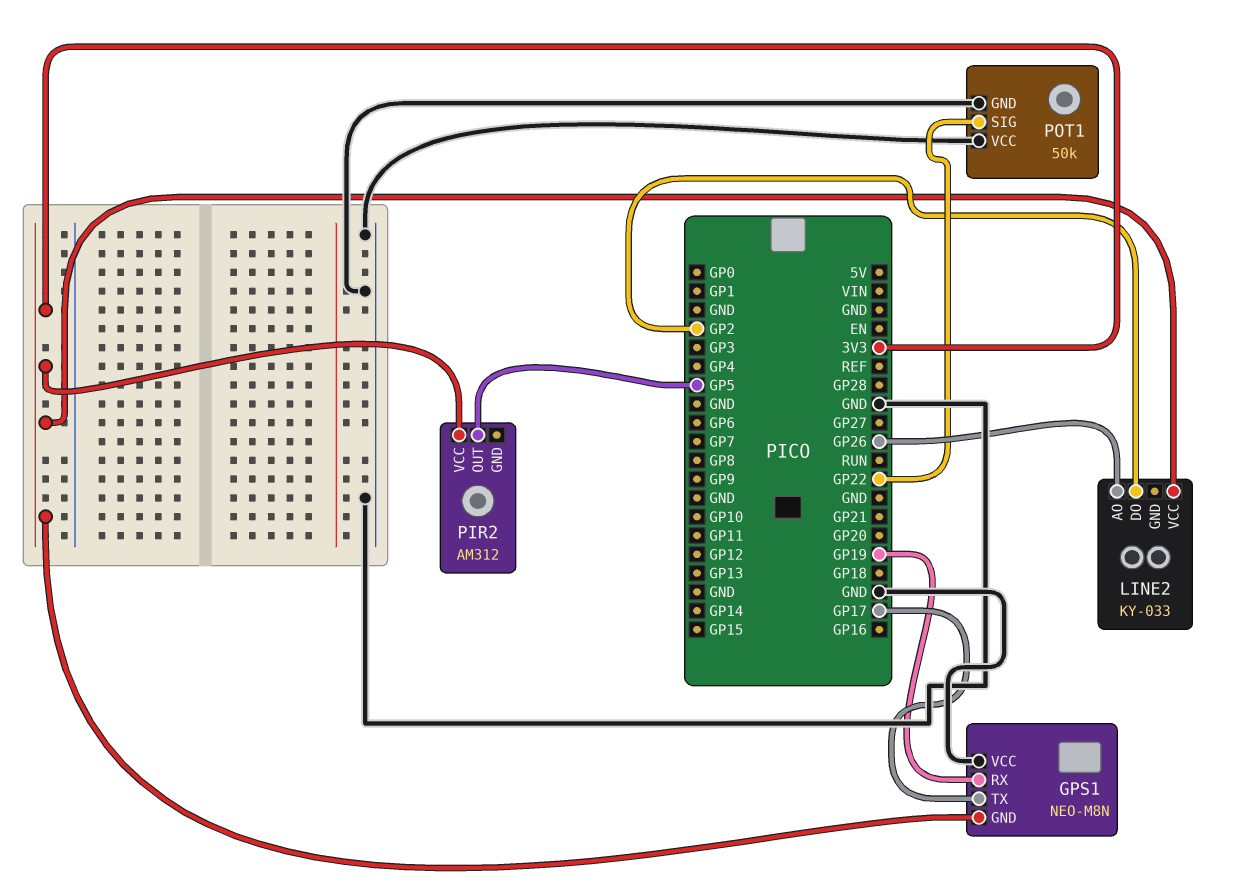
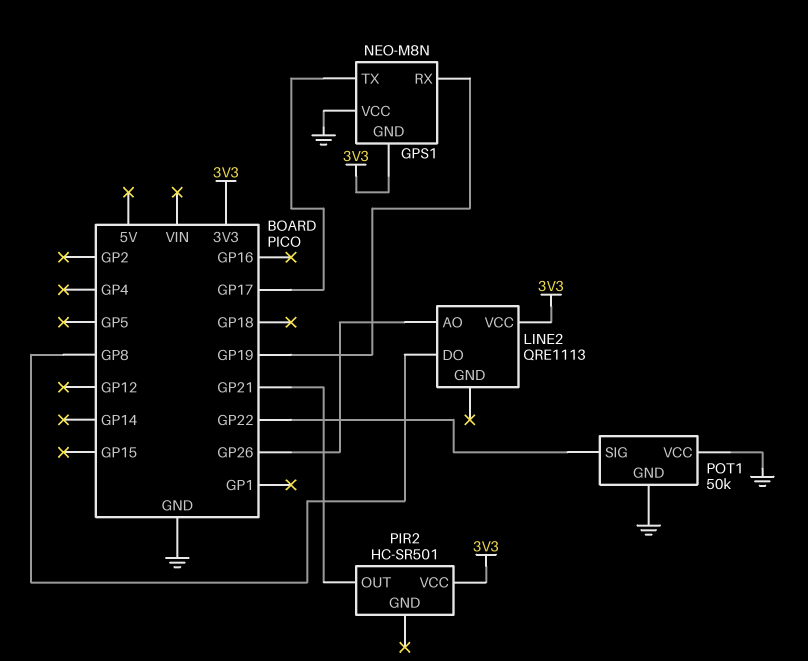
LINE2: KY-033 -> QRE1113
LINE2 pin DO: GP2 -> GP8
PIR2: AM312 -> HC-SR501
PIR2 pin OUT: GP5 -> GP21

